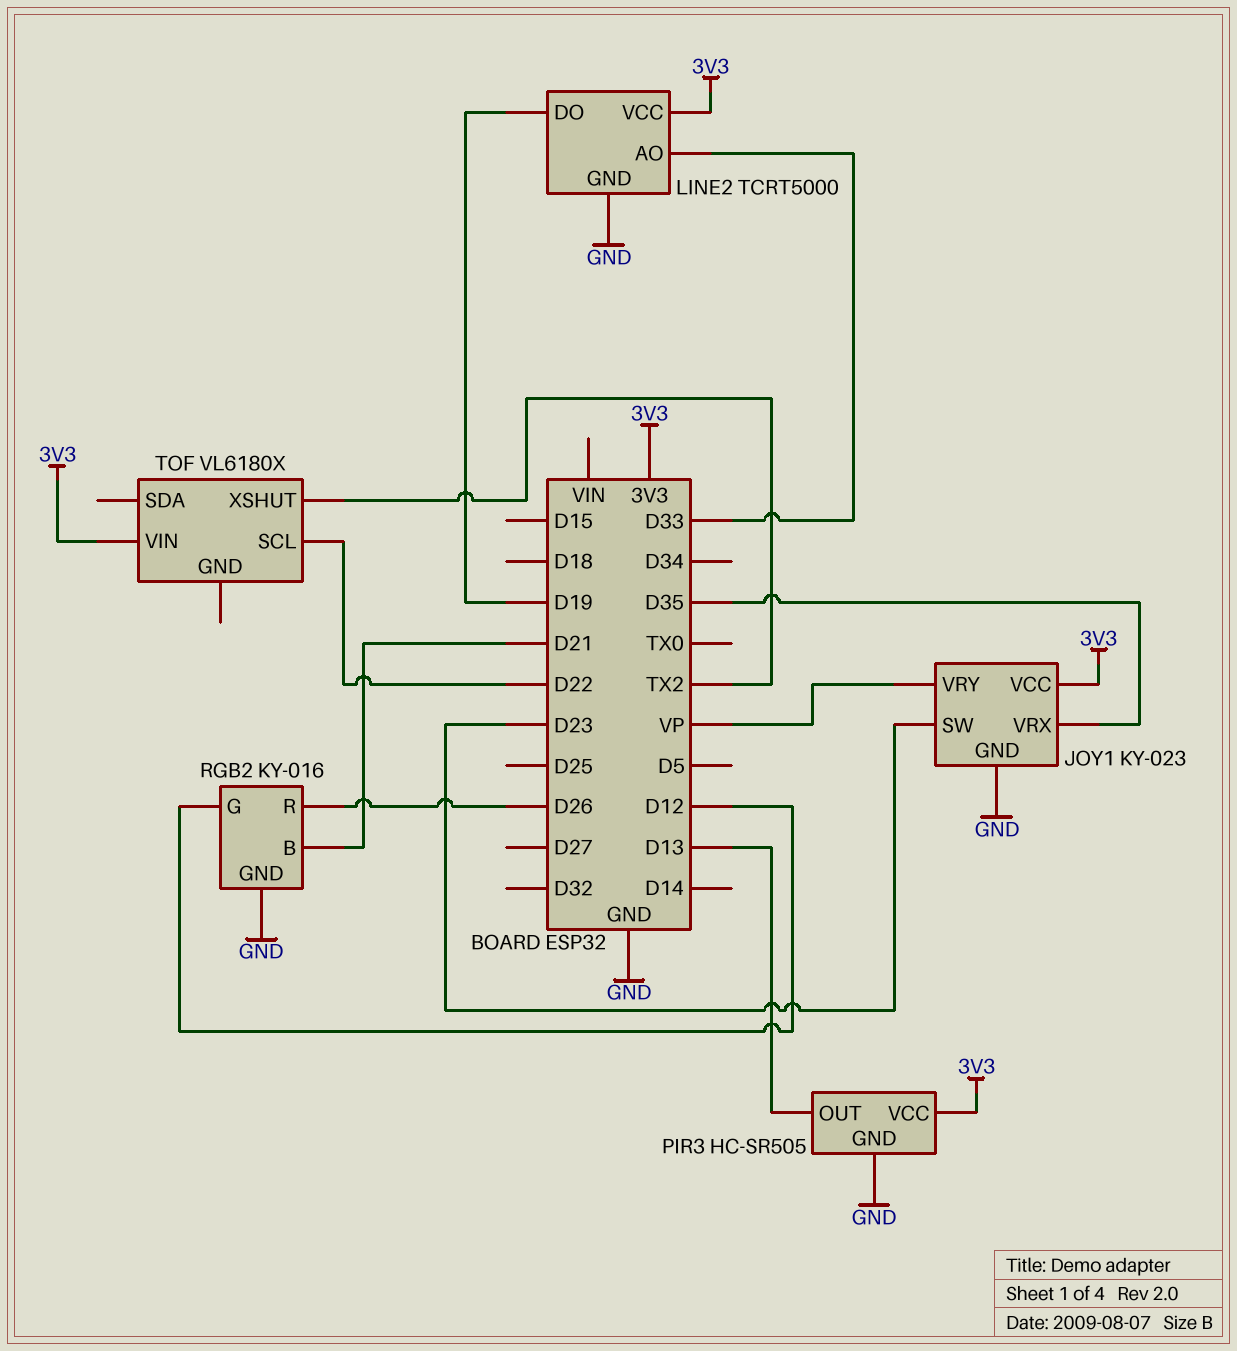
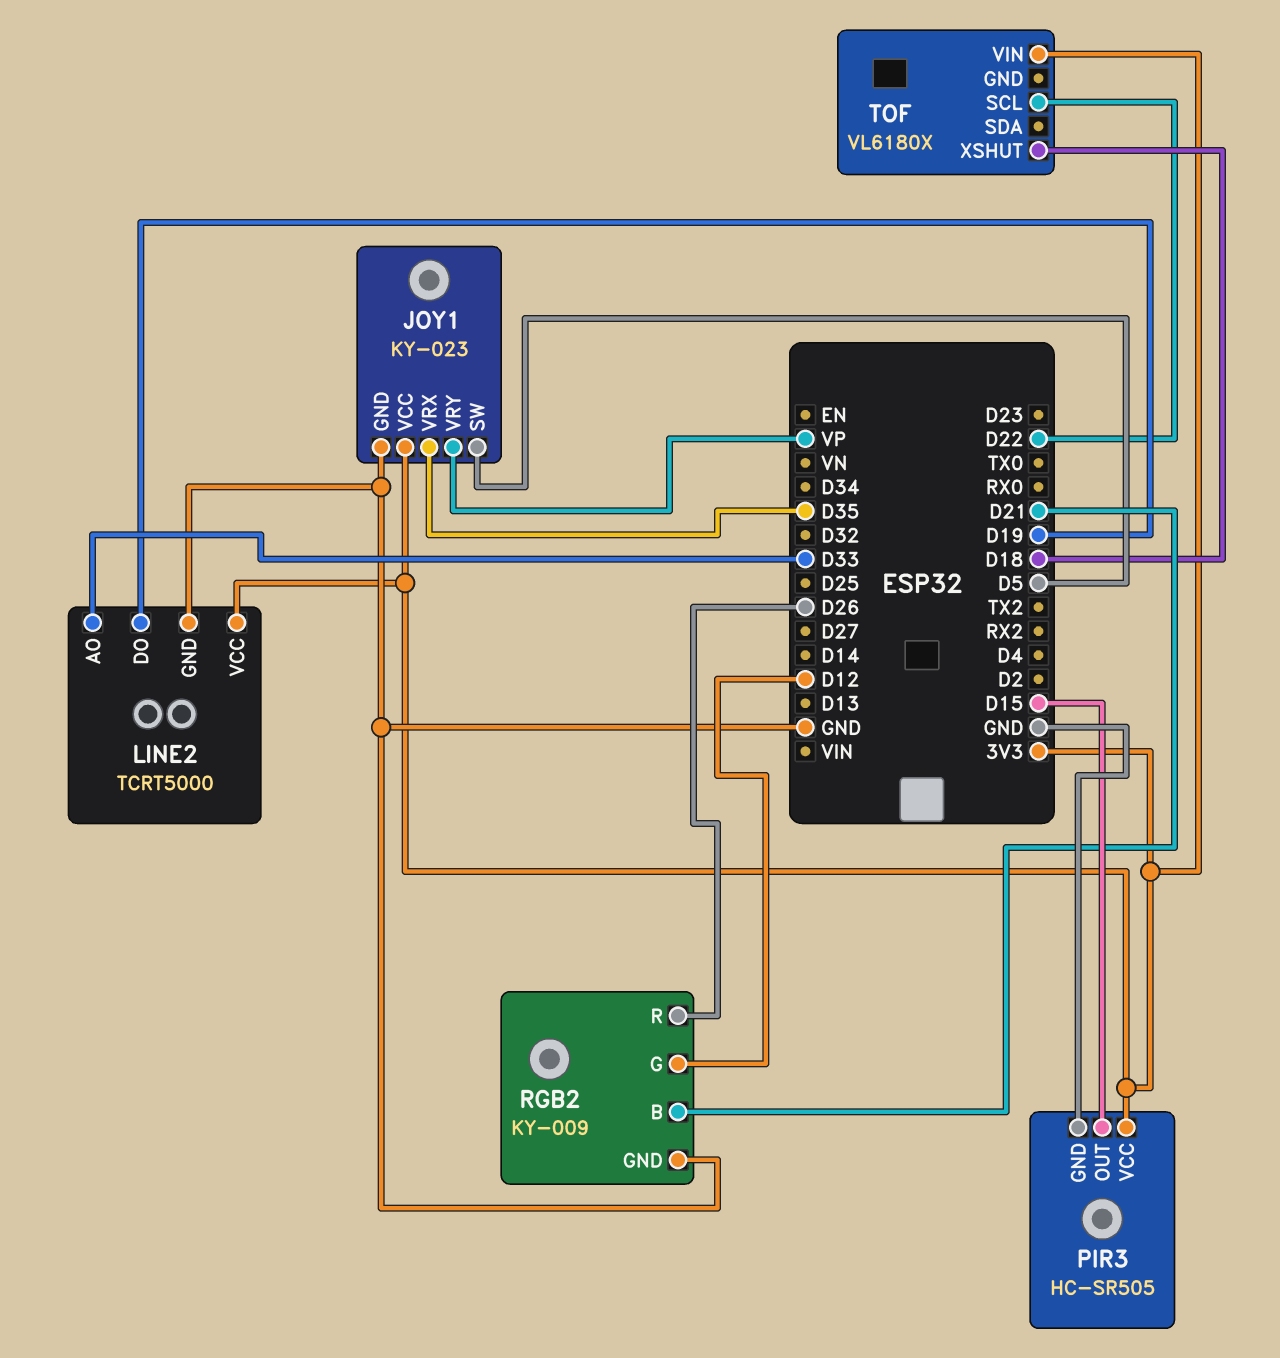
JOY1 pin SW: D23 -> D5
PIR3 pin OUT: D13 -> D15
RGB2: KY-016 -> KY-009
TOF pin XSHUT: TX2 -> D18

